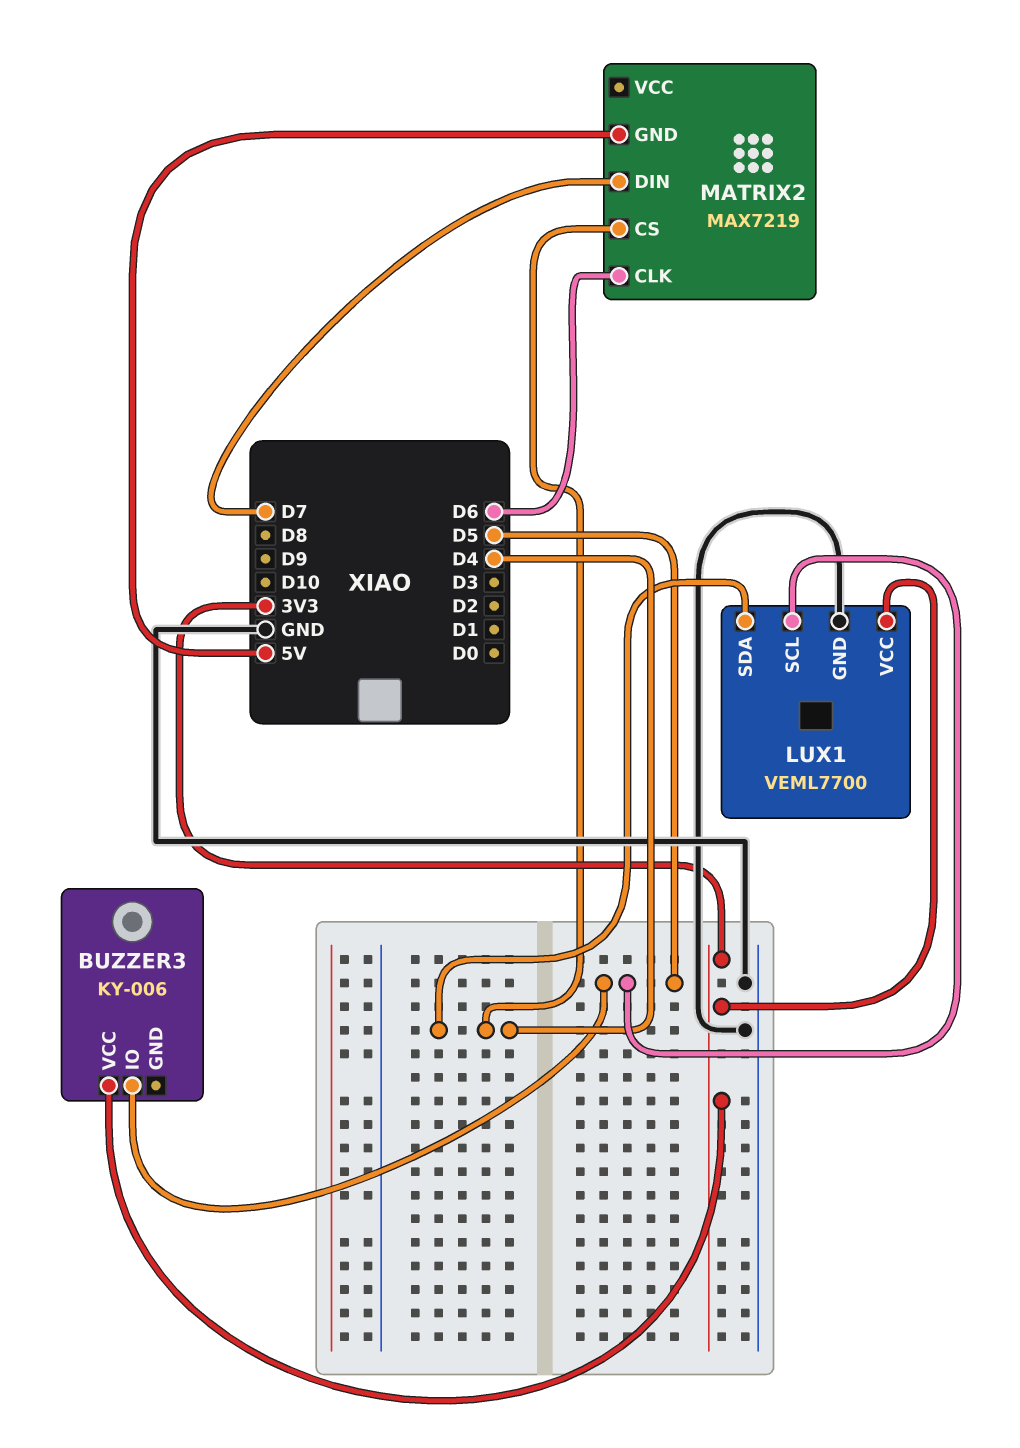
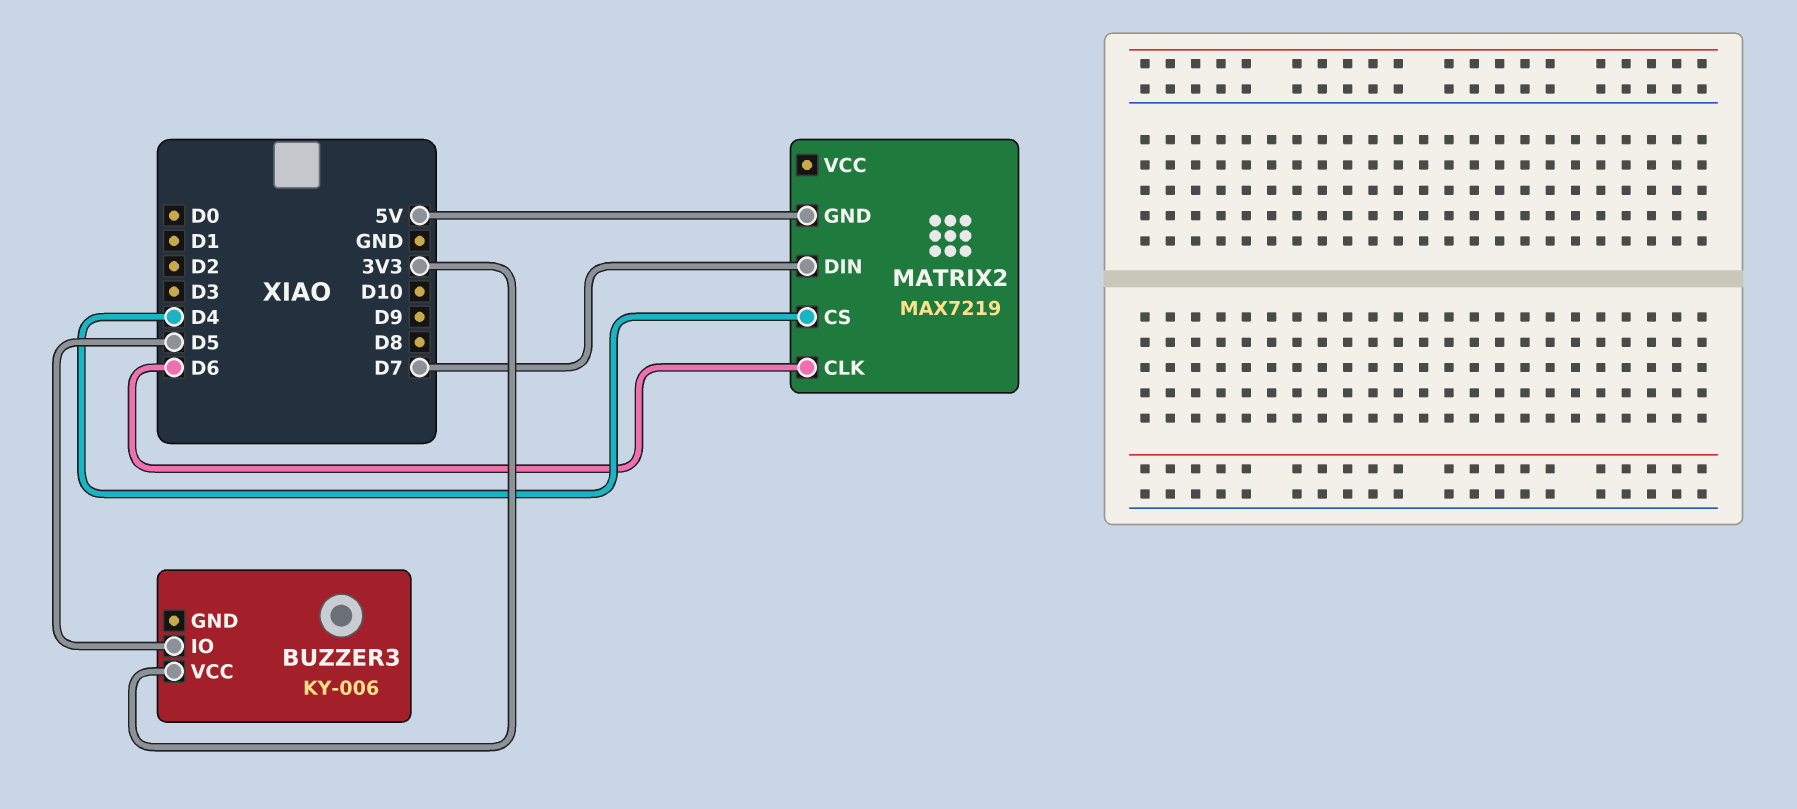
LUX1: VEML7700 -> none
LUX1 pin GND: GND -> none
LUX1 pin SCL: D5 -> none
LUX1 pin SDA: D4 -> none
LUX1 pin VCC: 3V3 -> none

